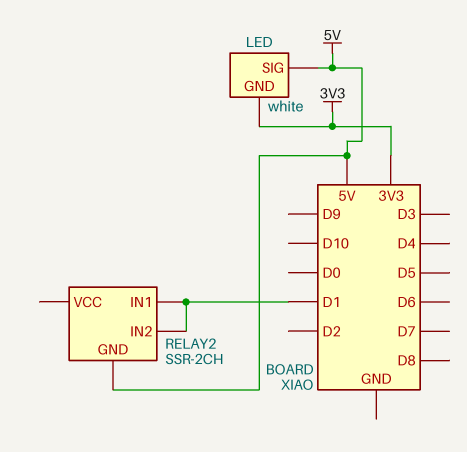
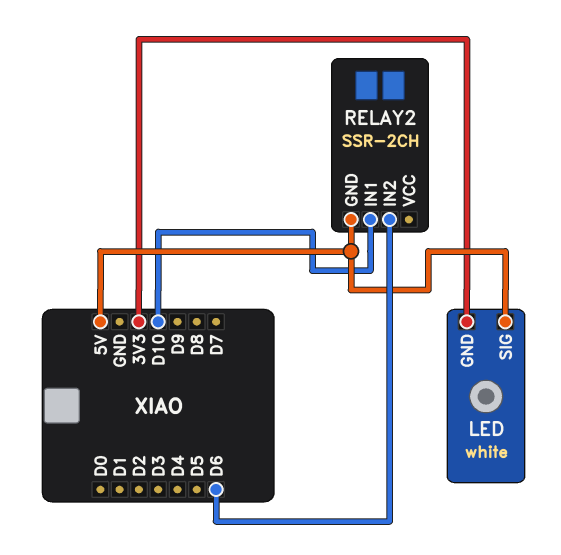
RELAY2 pin IN1: D1 -> D10
RELAY2 pin IN2: D1 -> D6

